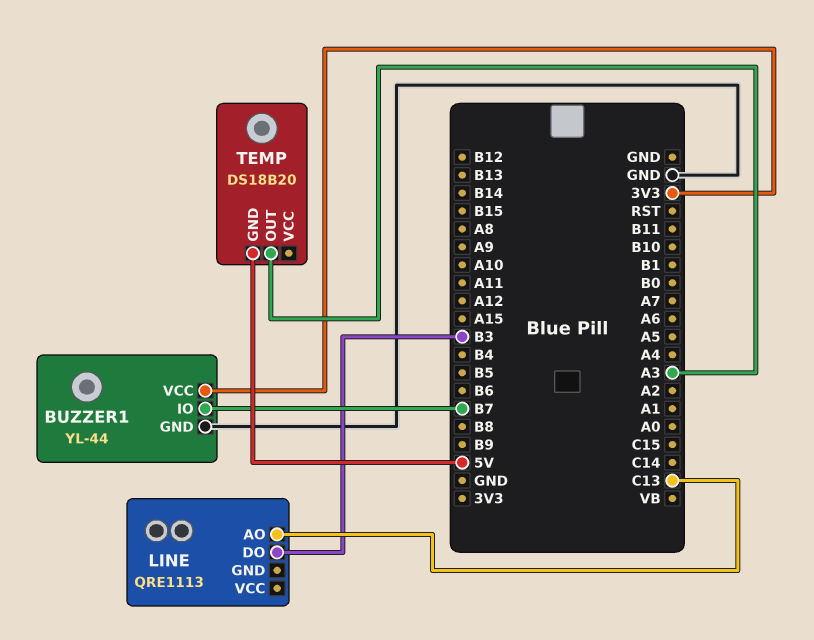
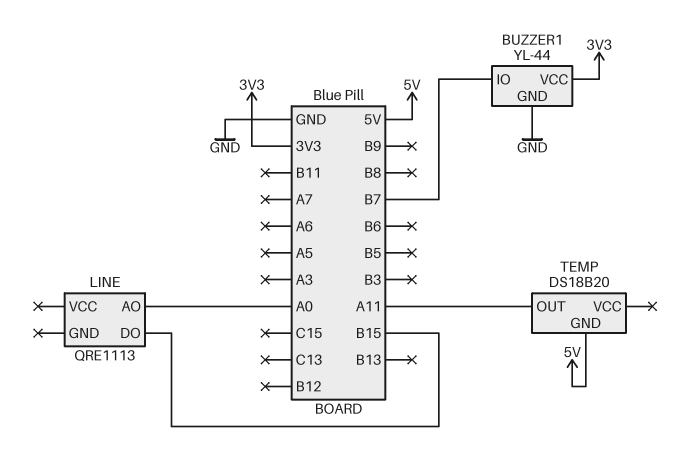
LINE pin AO: C13 -> A0
LINE pin DO: B3 -> B15
TEMP pin OUT: A3 -> A11

